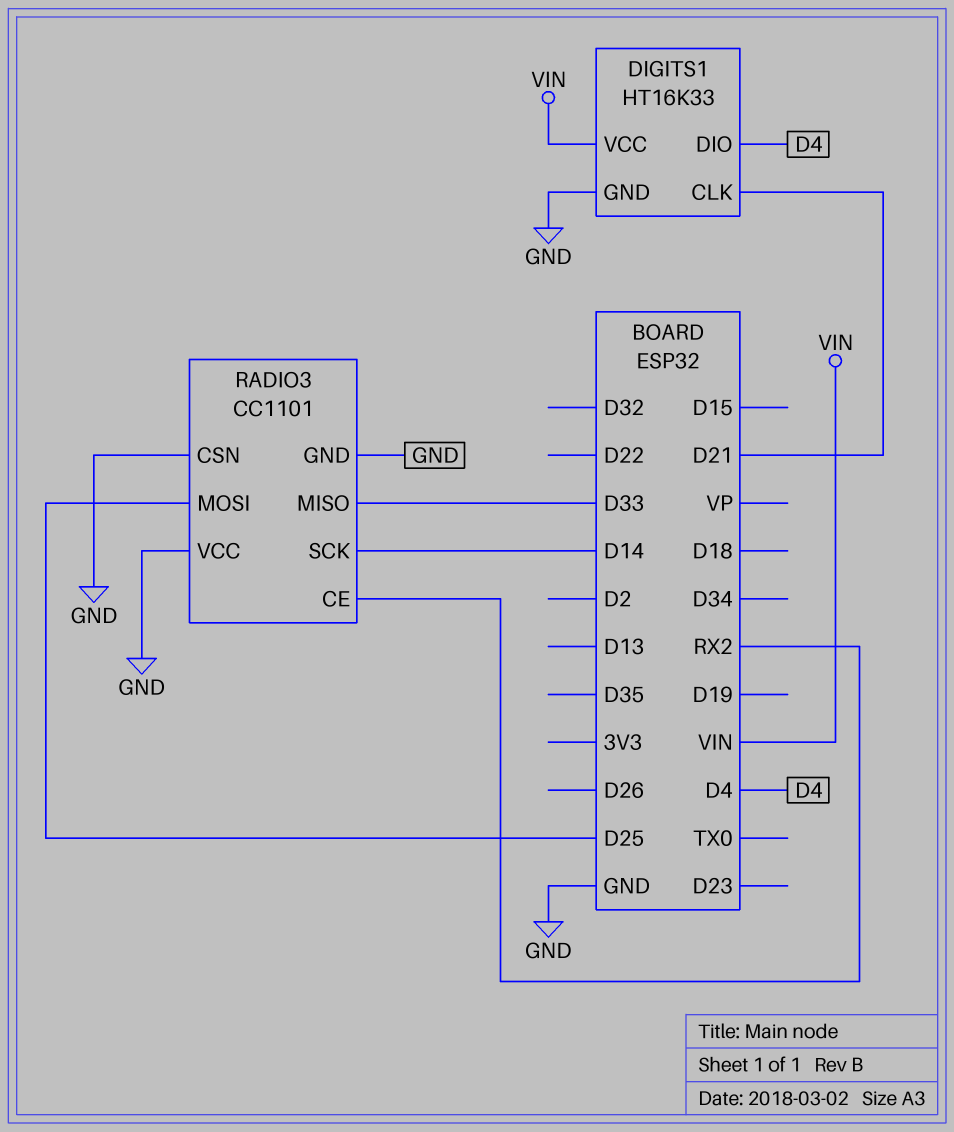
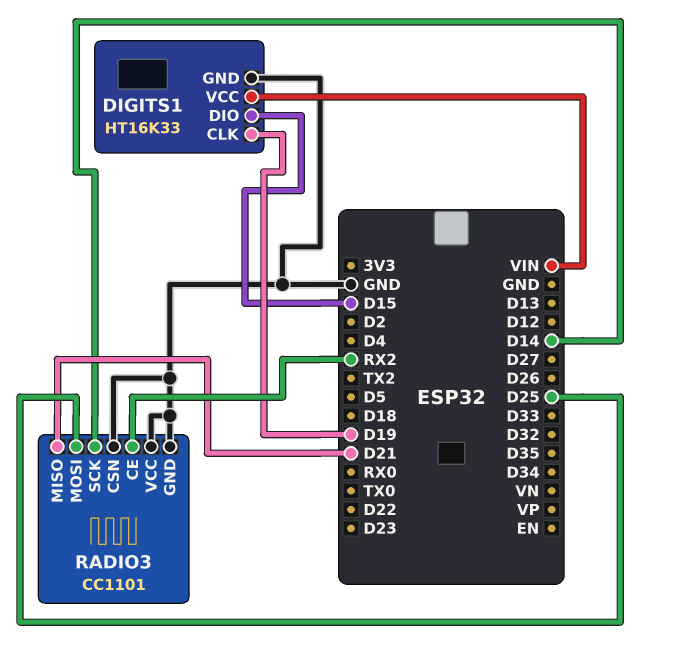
DIGITS1 pin CLK: D21 -> D19
DIGITS1 pin DIO: D4 -> D15
RADIO3 pin MISO: D33 -> D21

